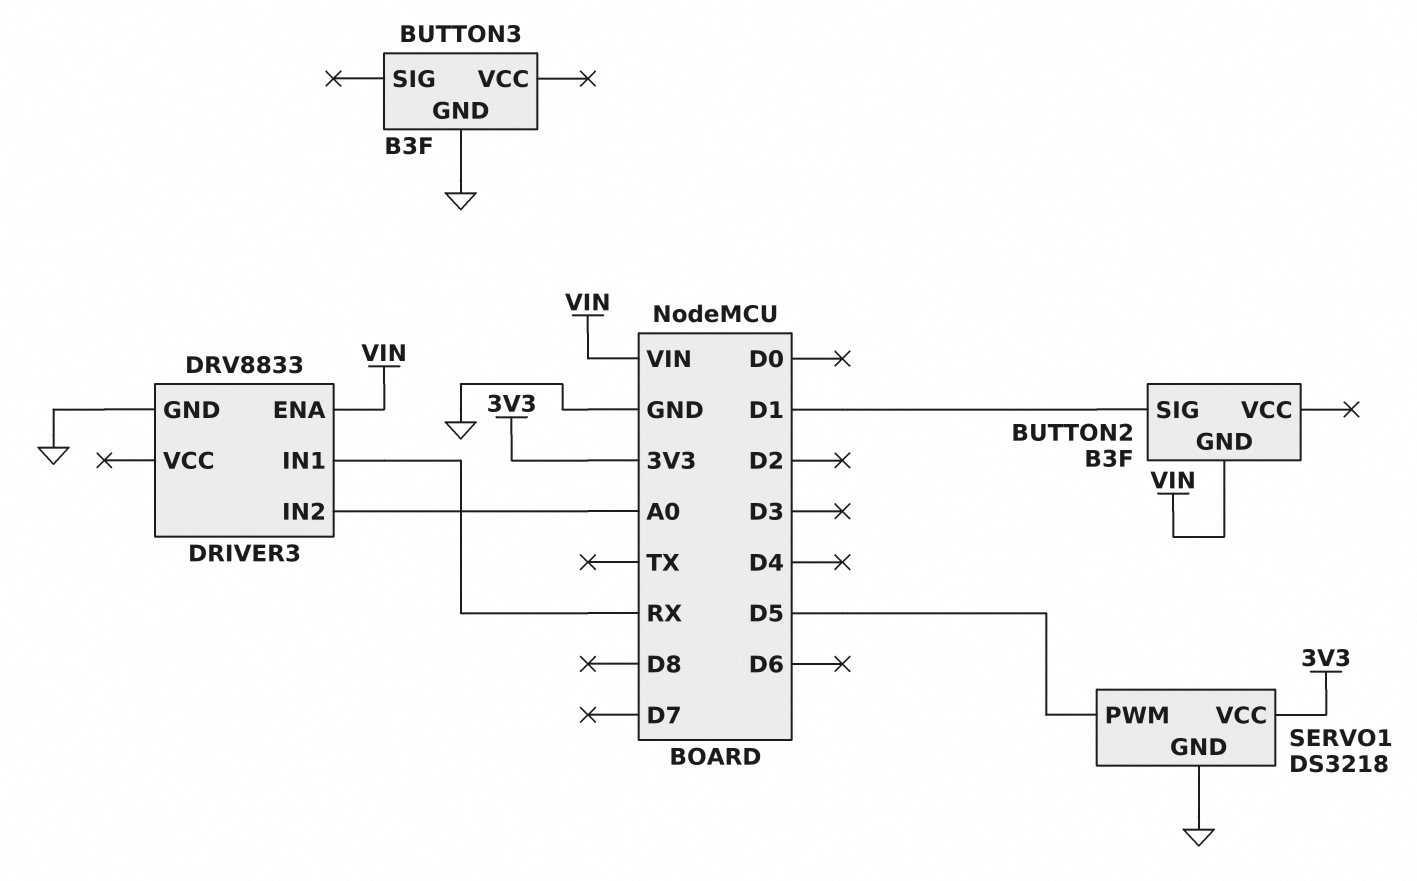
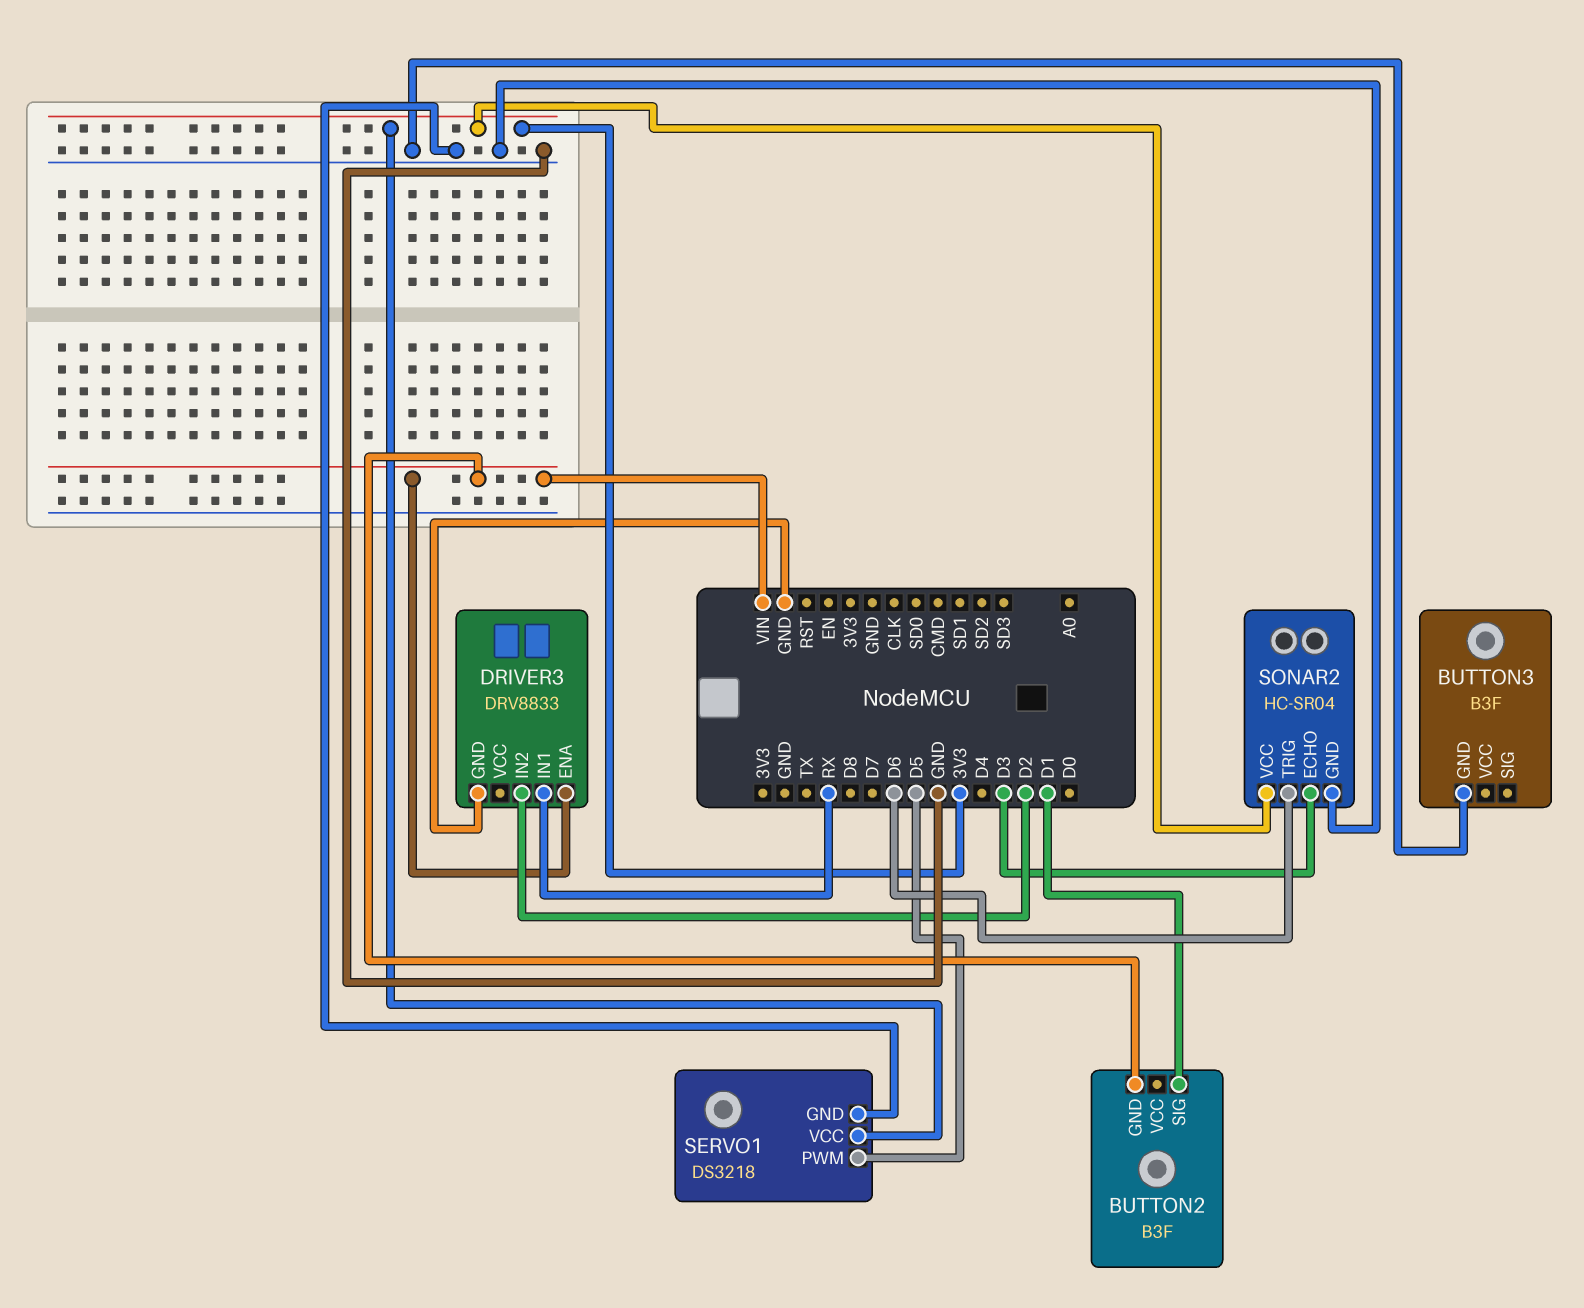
DRIVER3 pin IN2: A0 -> D2
SONAR2: none -> HC-SR04
SONAR2 pin ECHO: none -> D3
SONAR2 pin GND: none -> GND
SONAR2 pin TRIG: none -> D6
SONAR2 pin VCC: none -> 3V3

